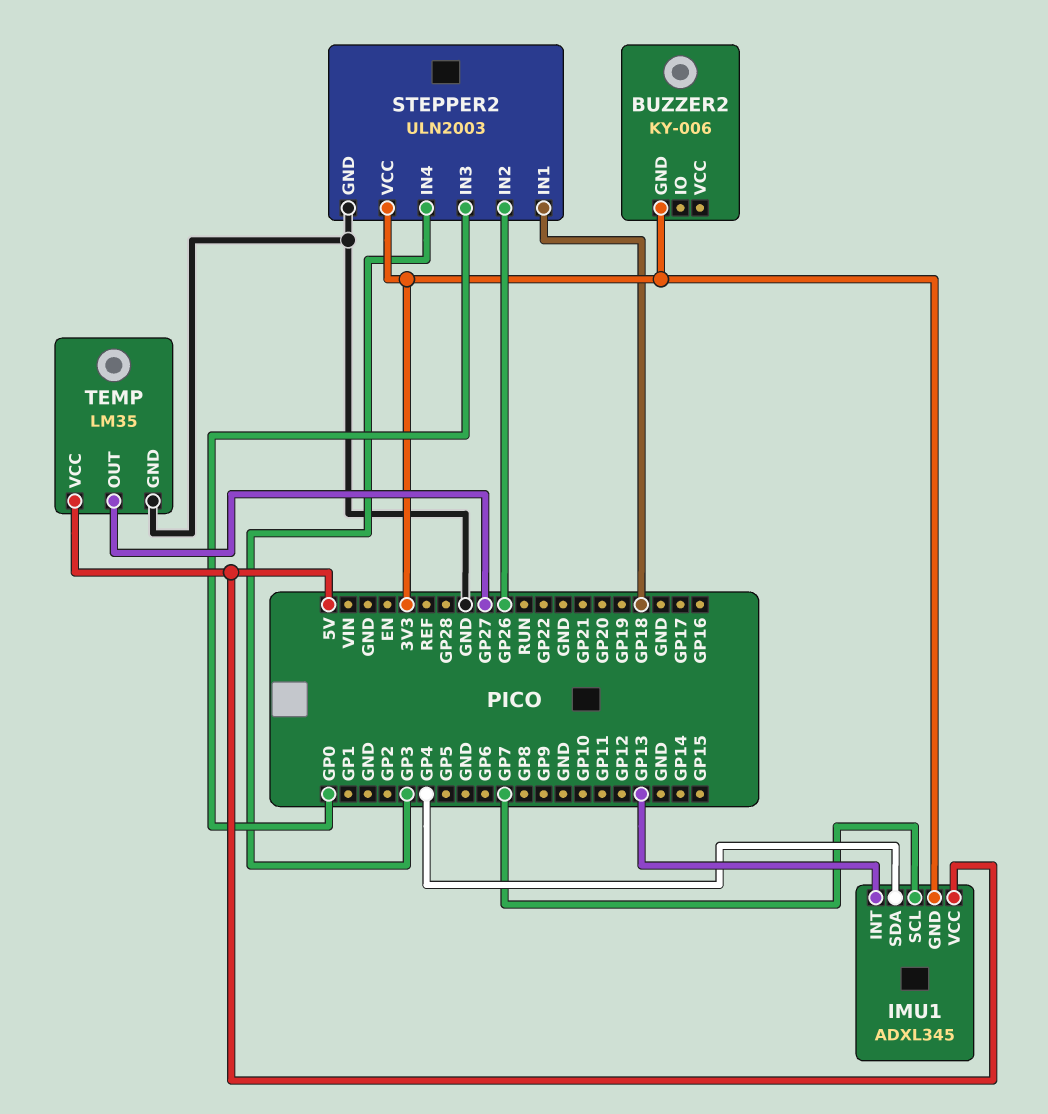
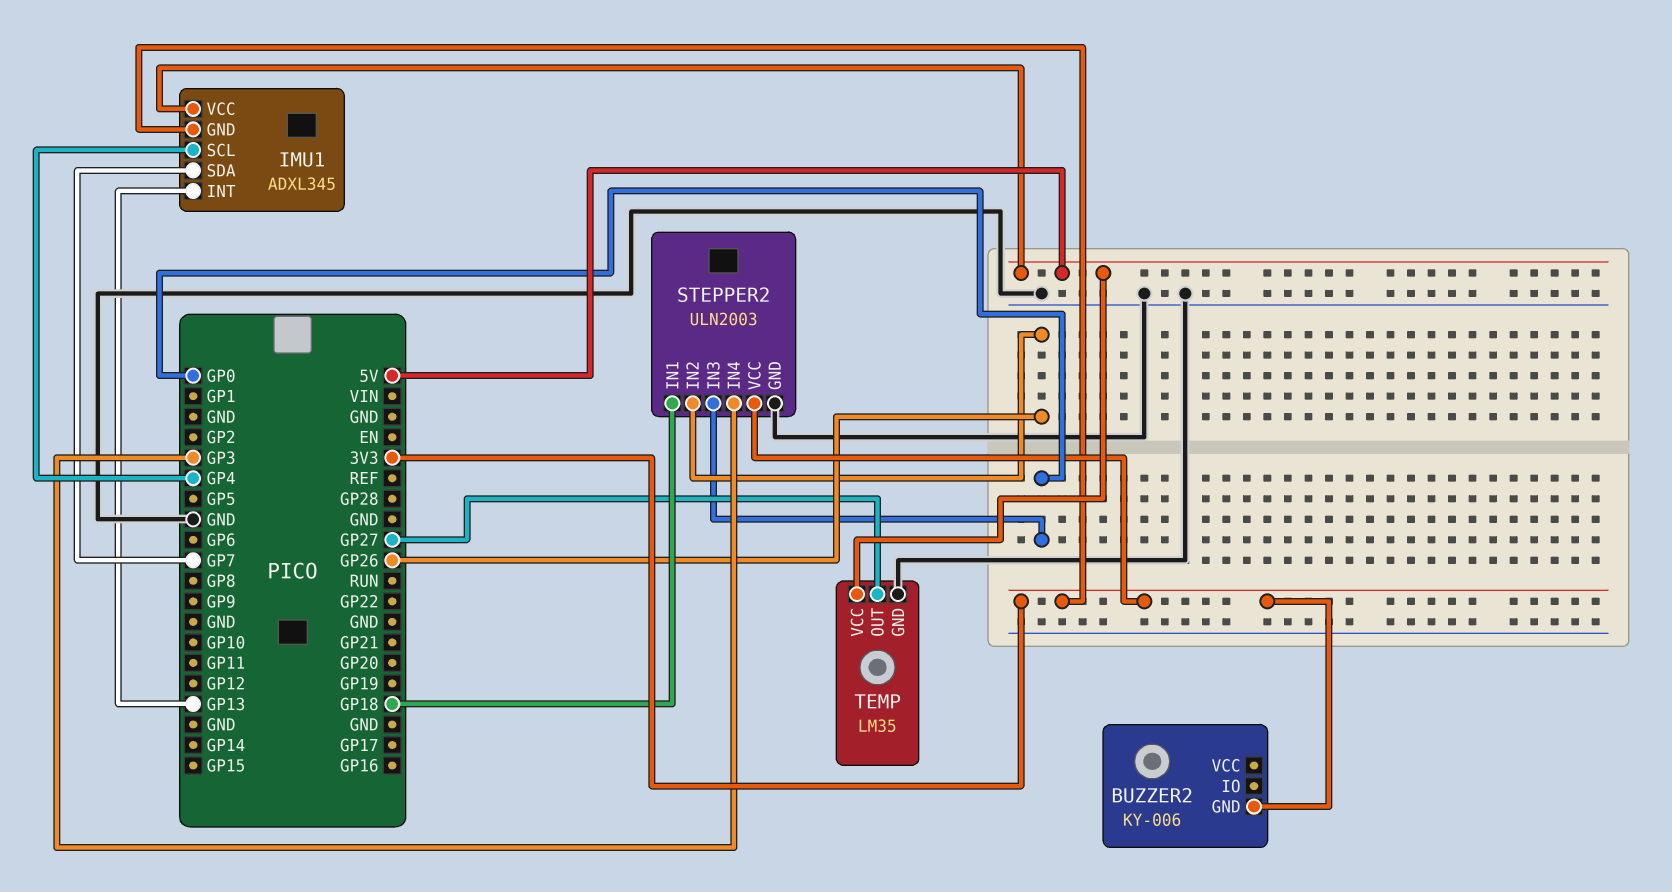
IMU1 pin SCL: GP7 -> GP4
IMU1 pin SDA: GP4 -> GP7

